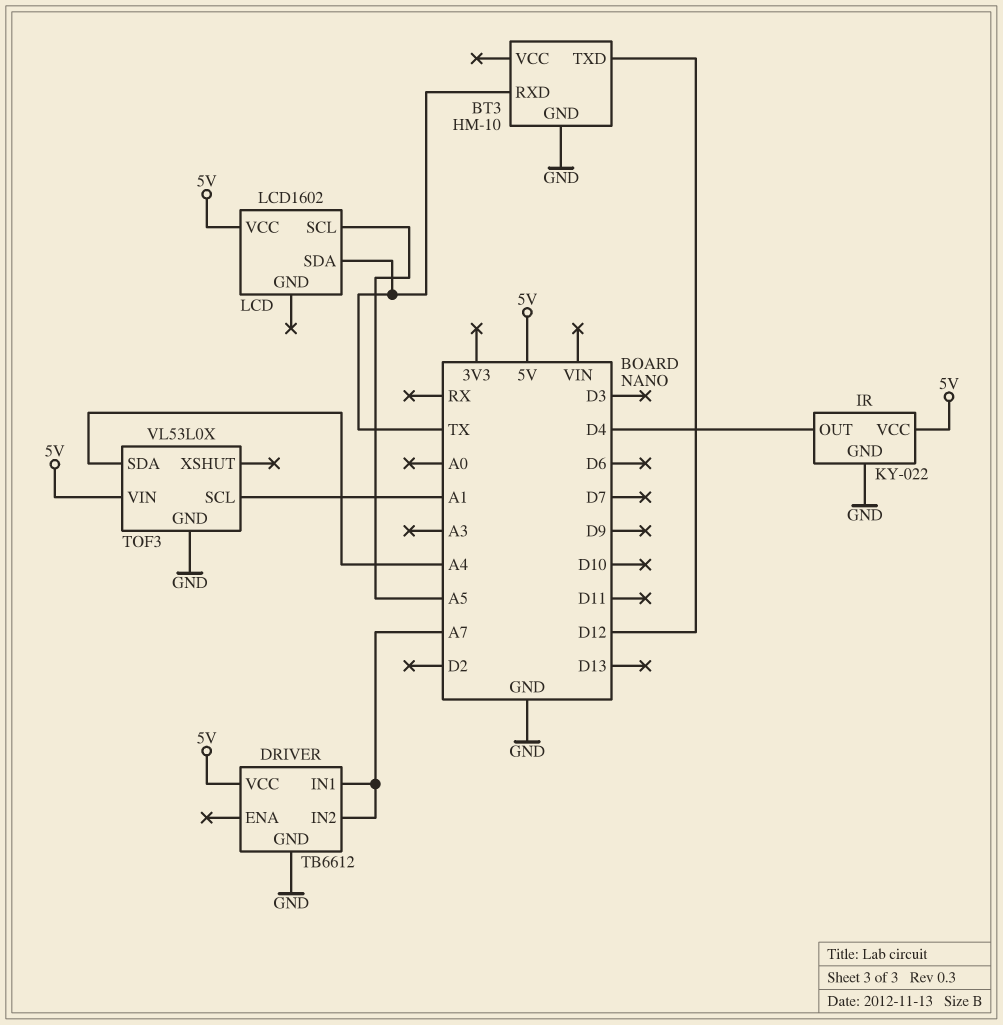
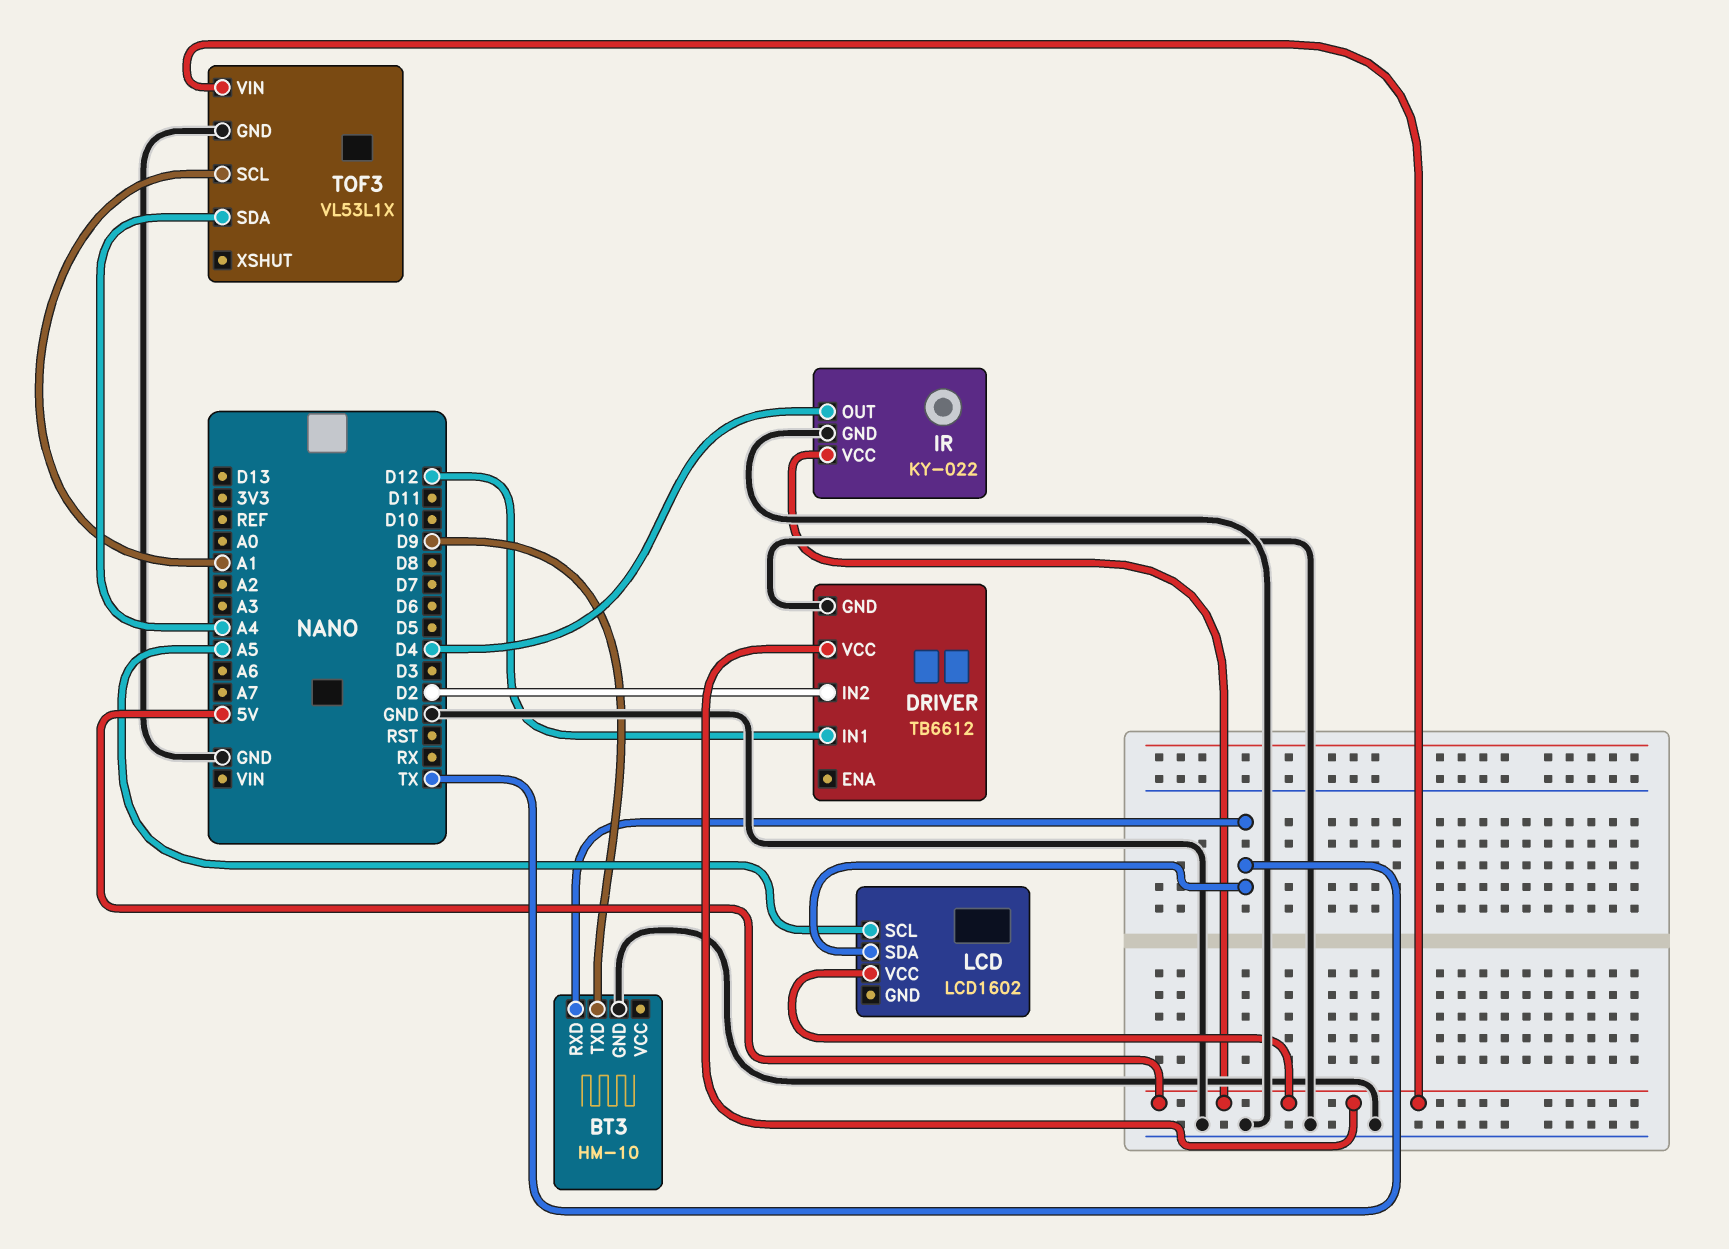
BT3 pin TXD: D12 -> D9
DRIVER pin IN1: A7 -> D12
DRIVER pin IN2: A7 -> D2
TOF3: VL53L0X -> VL53L1X

